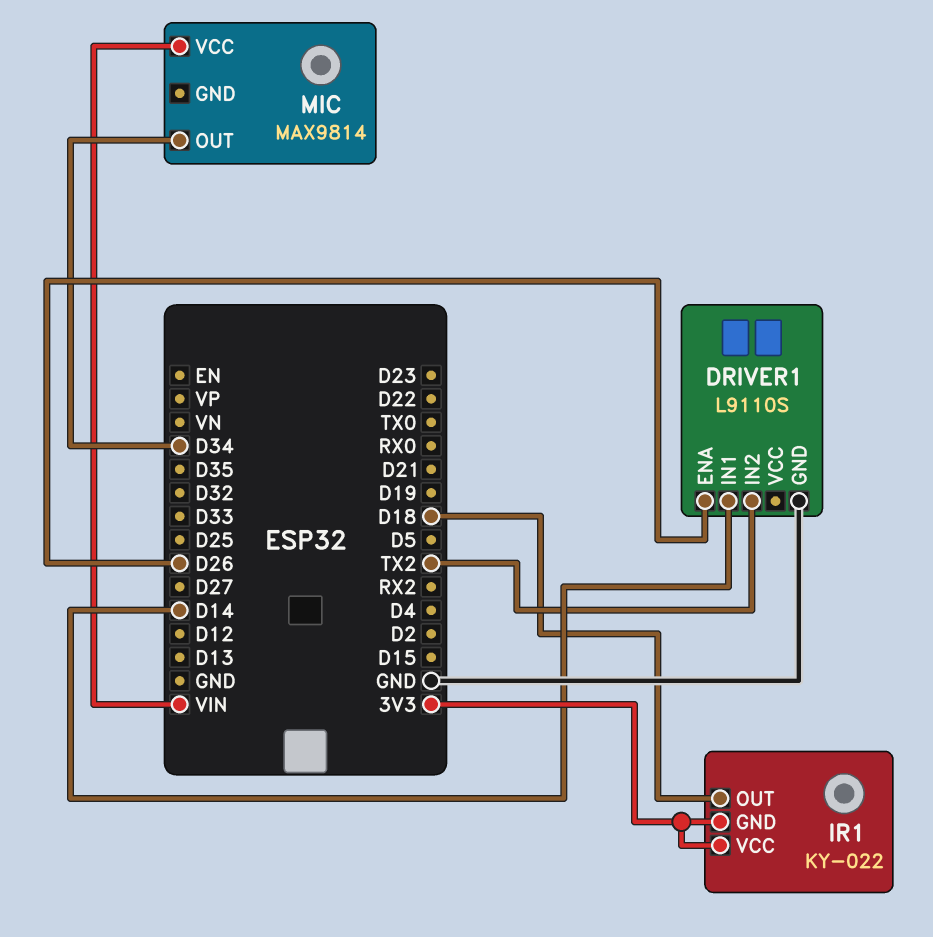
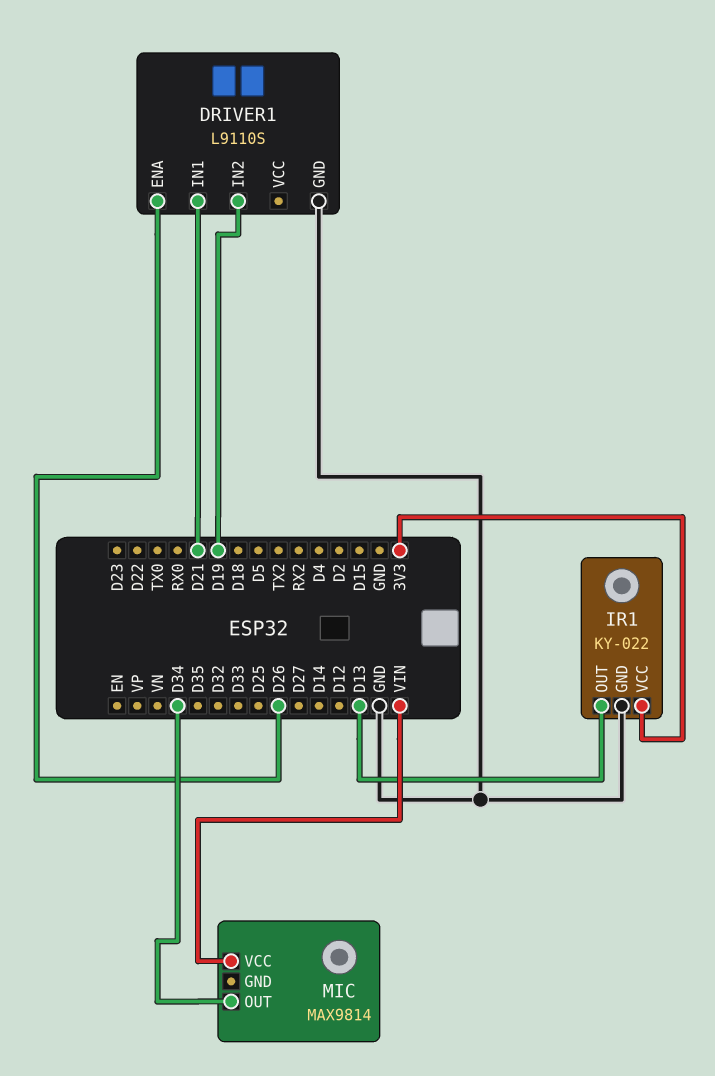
DRIVER1 pin IN1: D14 -> D21
DRIVER1 pin IN2: TX2 -> D19
IR1 pin GND: 3V3 -> GND
IR1 pin OUT: D18 -> D13

